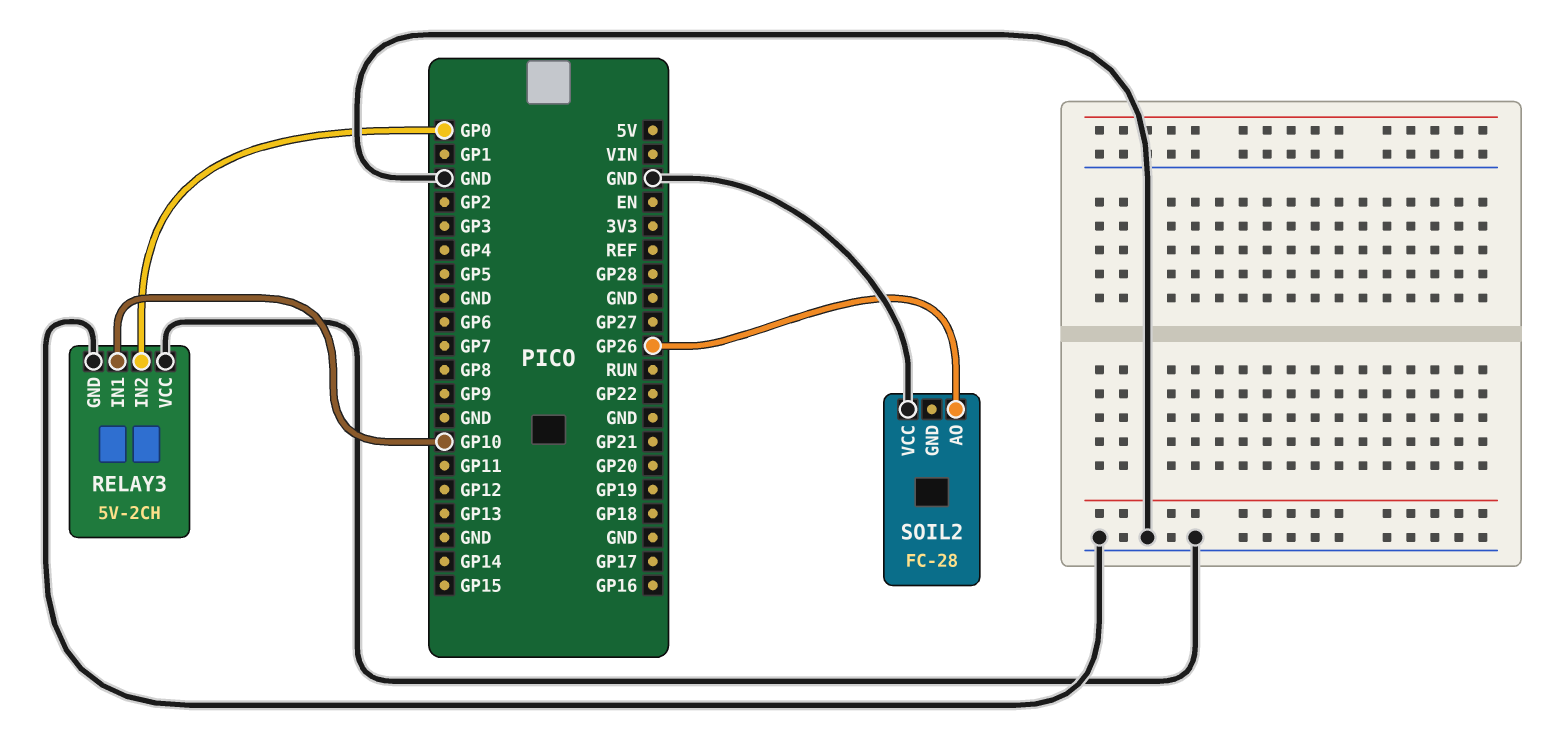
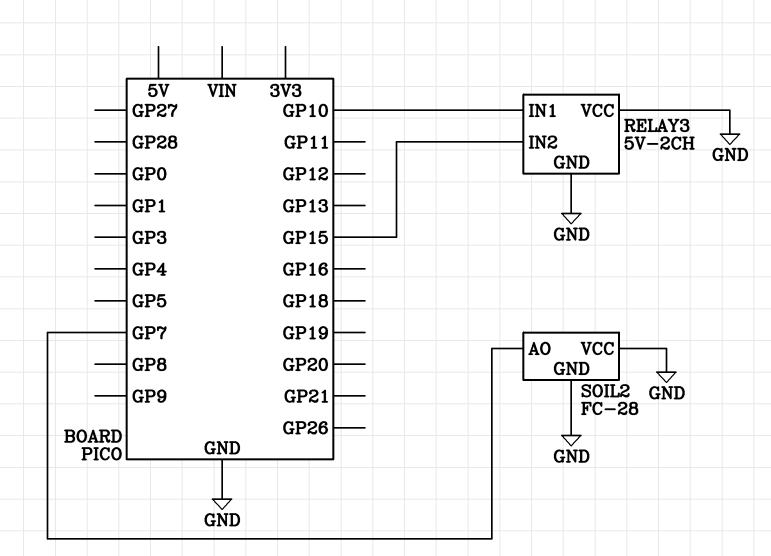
RELAY3 pin IN2: GP0 -> GP15
SOIL2 pin AO: GP26 -> GP7
SOIL2 pin GND: none -> GND

